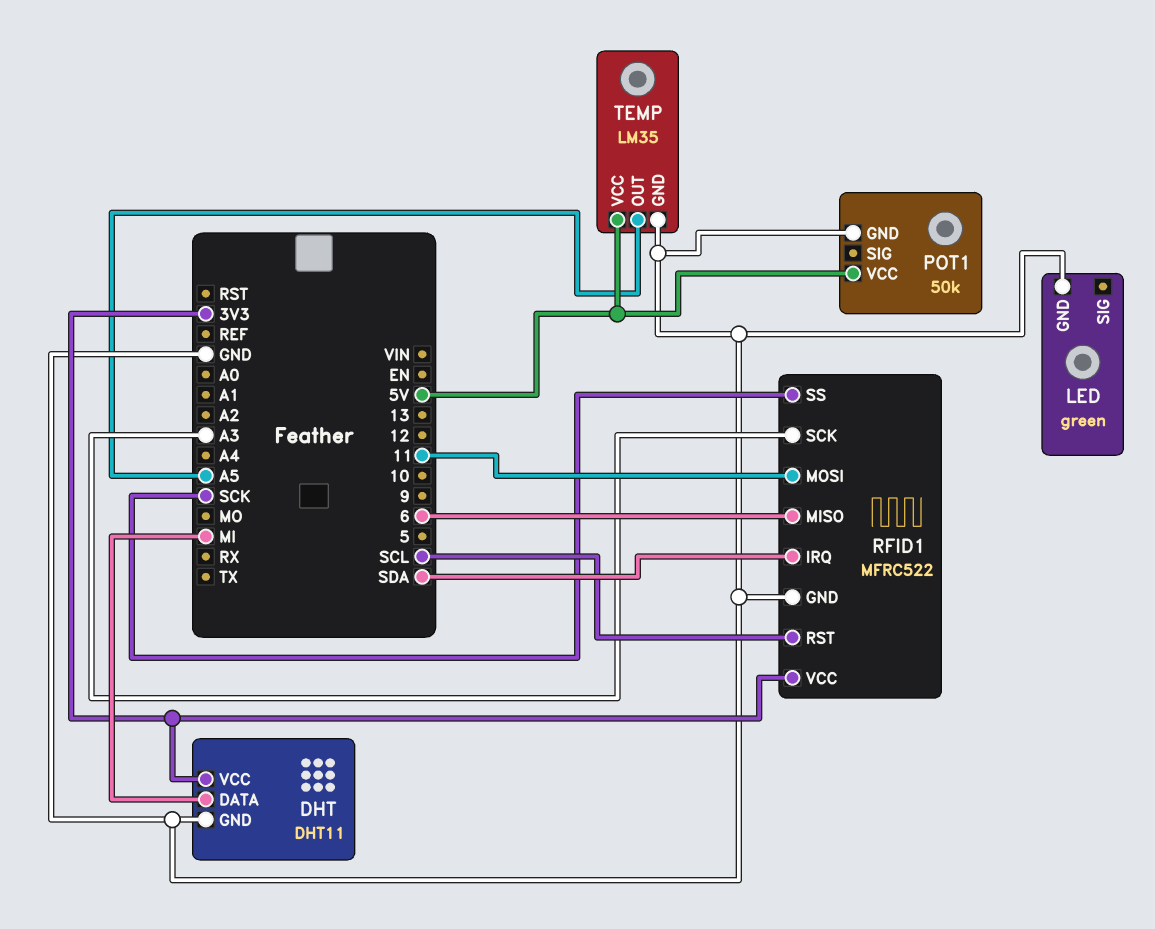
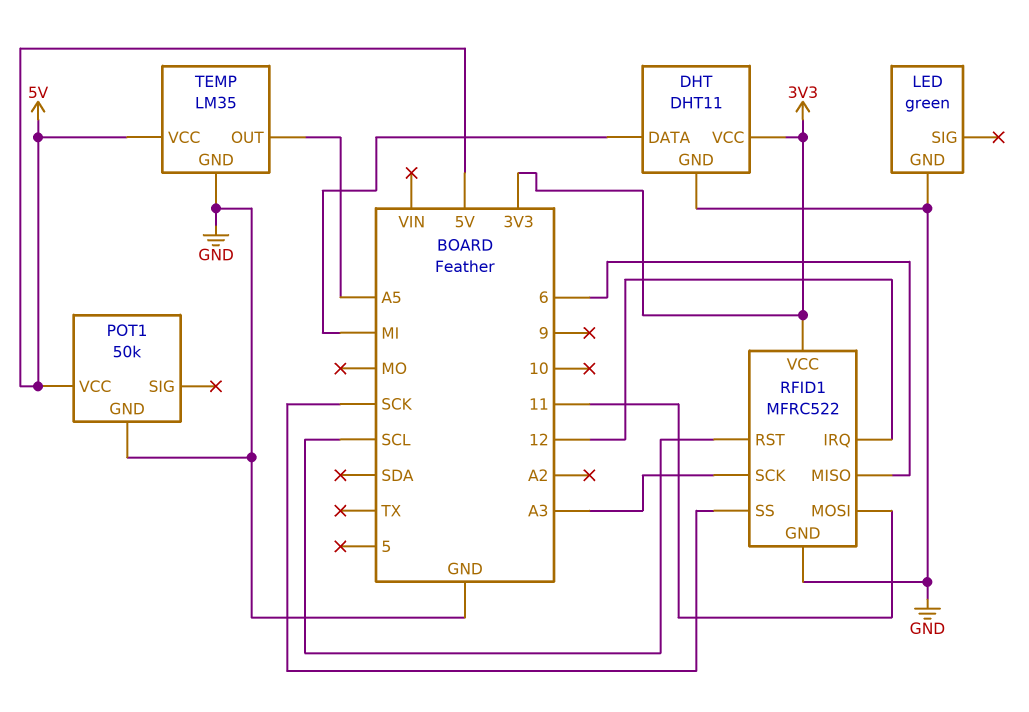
RFID1 pin IRQ: SDA -> 12

